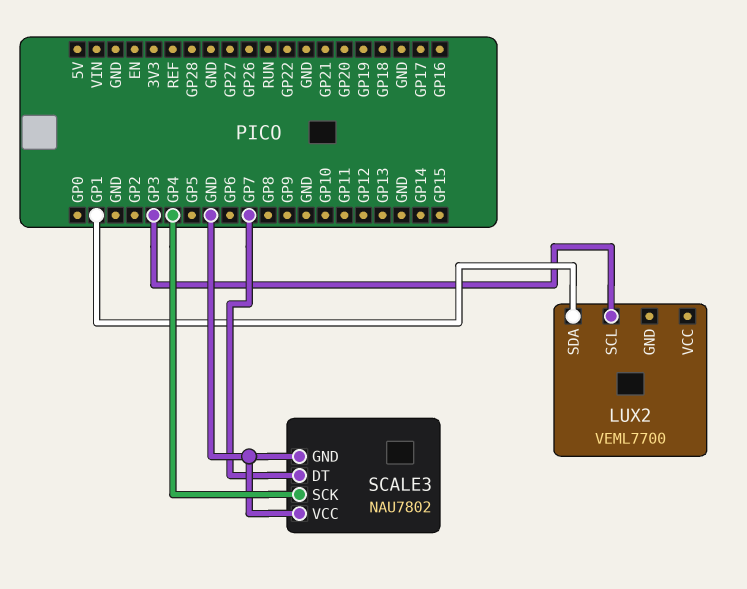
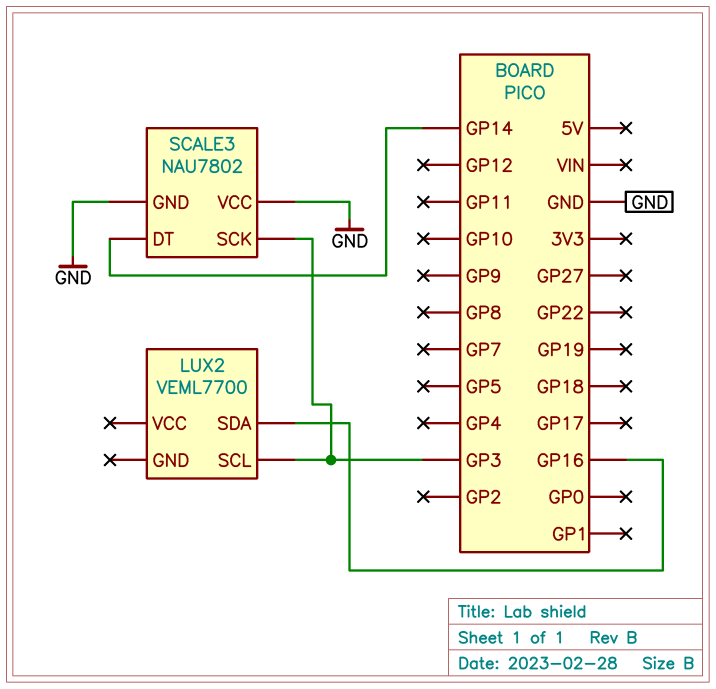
LUX2 pin SDA: GP1 -> GP16
SCALE3 pin DT: GP7 -> GP14
SCALE3 pin SCK: GP4 -> GP3

